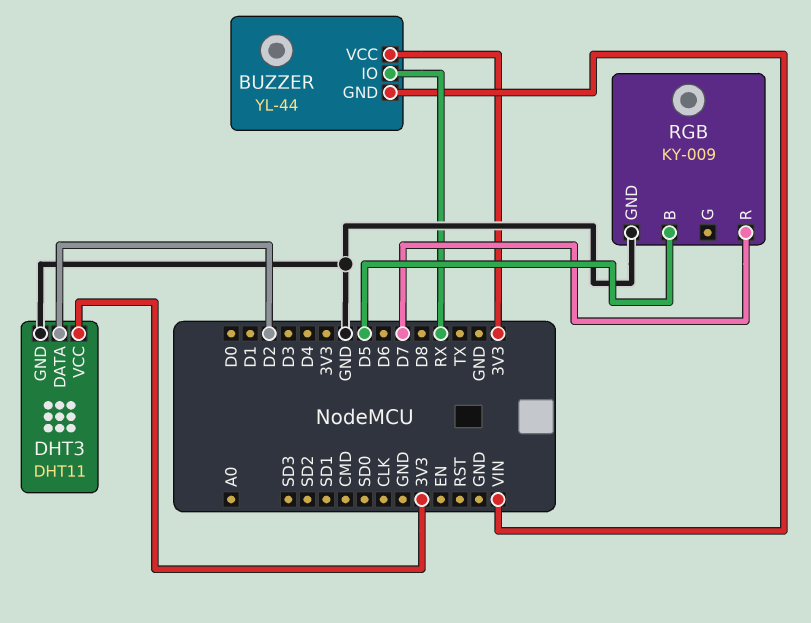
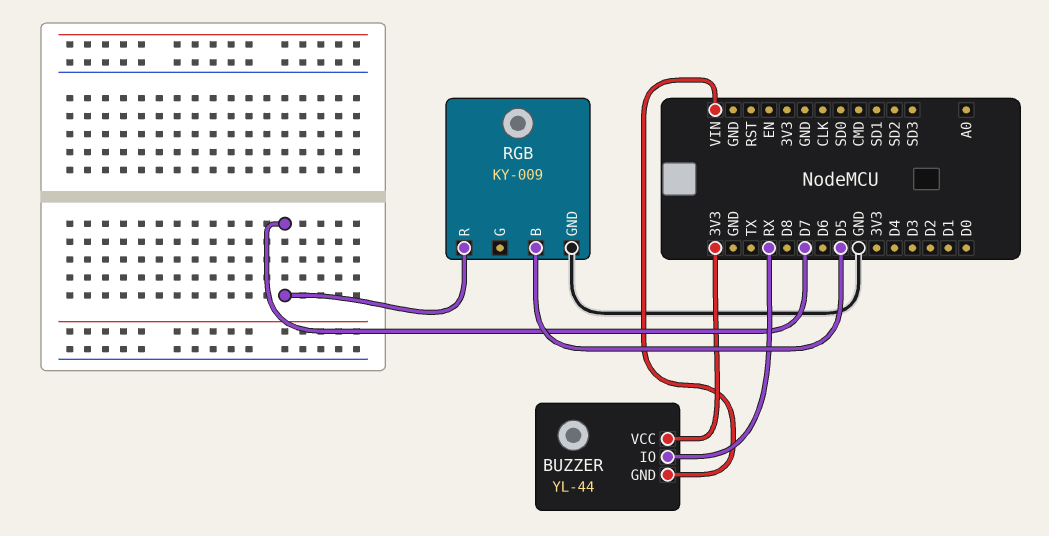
DHT3: DHT11 -> none
DHT3 pin DATA: D2 -> none
DHT3 pin GND: GND -> none
DHT3 pin VCC: 3V3 -> none

